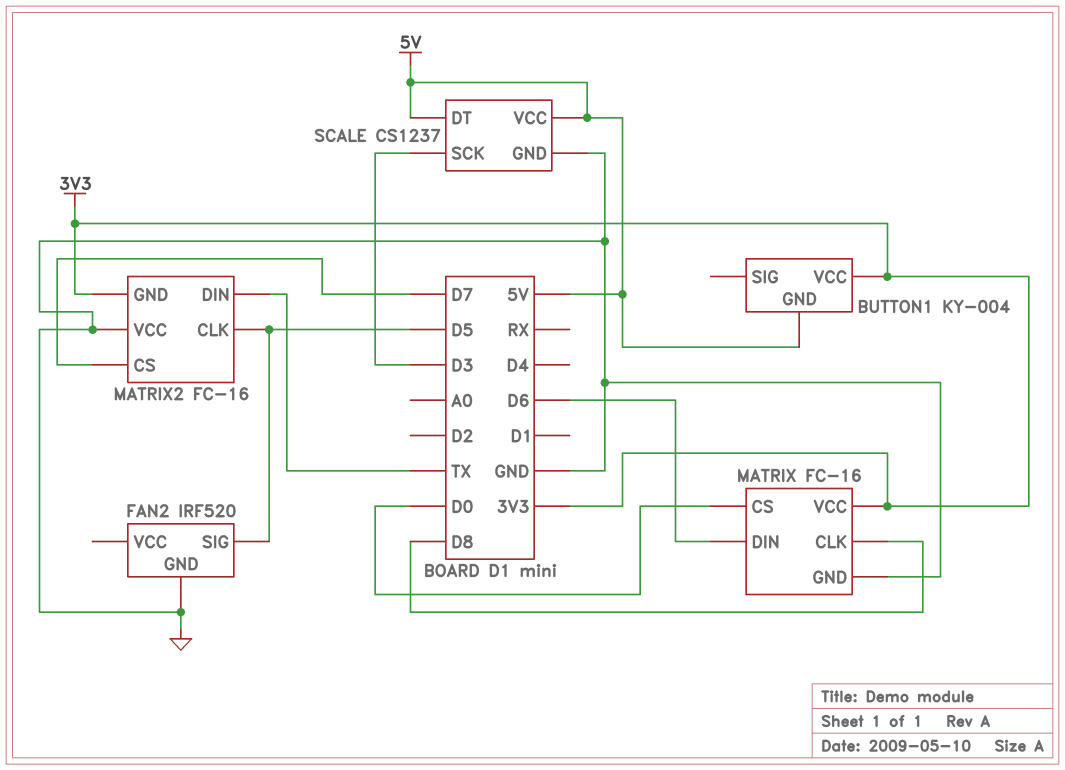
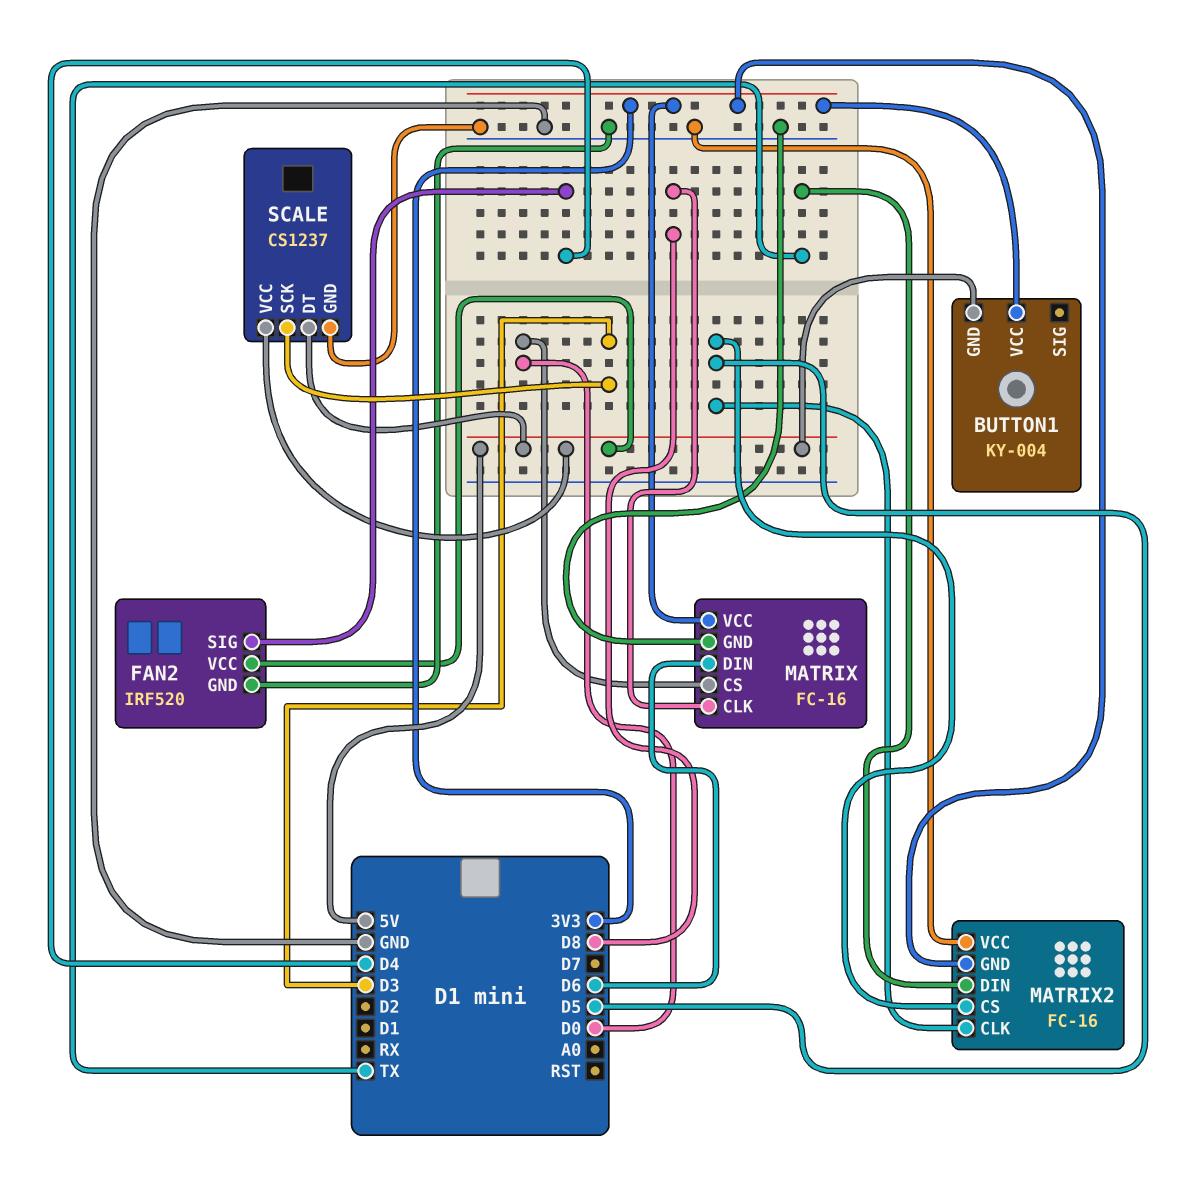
FAN2 pin SIG: D5 -> D4
FAN2 pin VCC: none -> 5V
MATRIX2 pin CS: D7 -> D5

